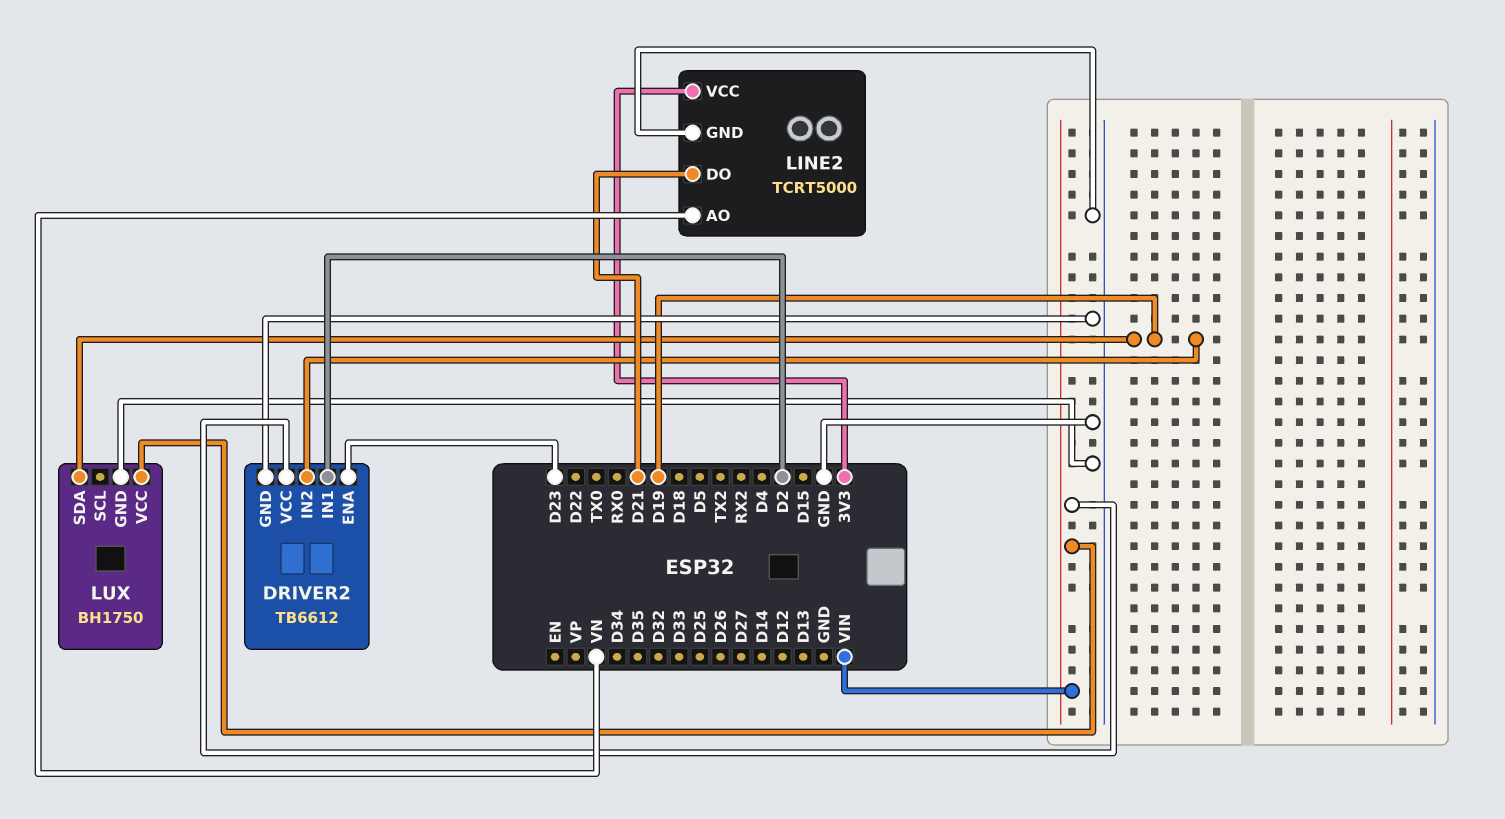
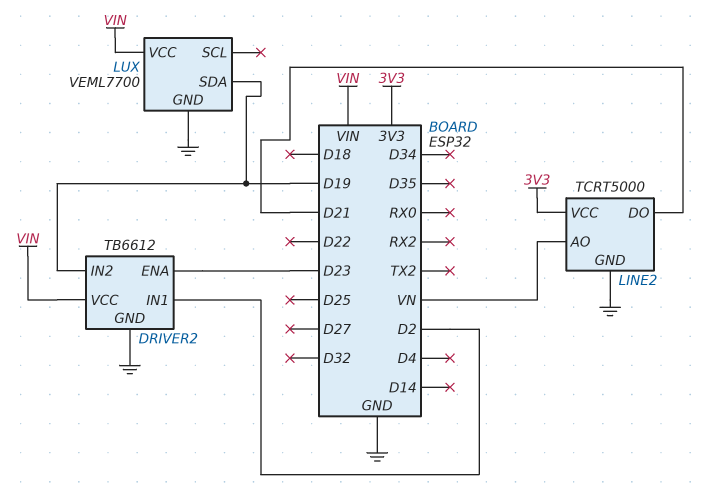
LUX: BH1750 -> VEML7700

